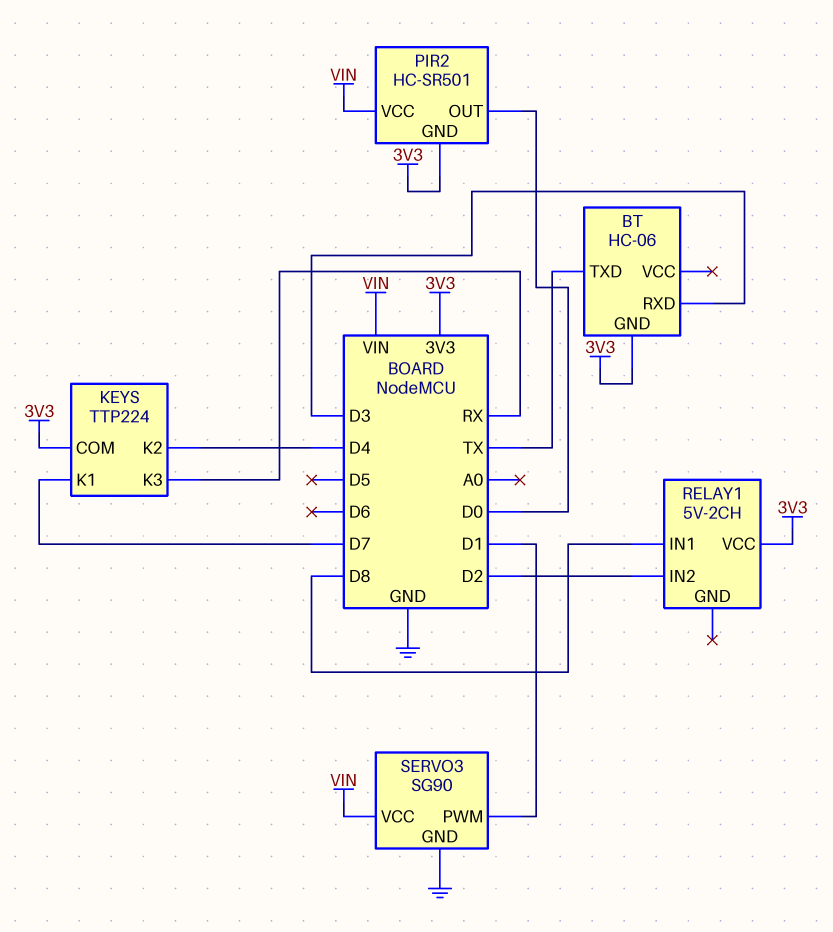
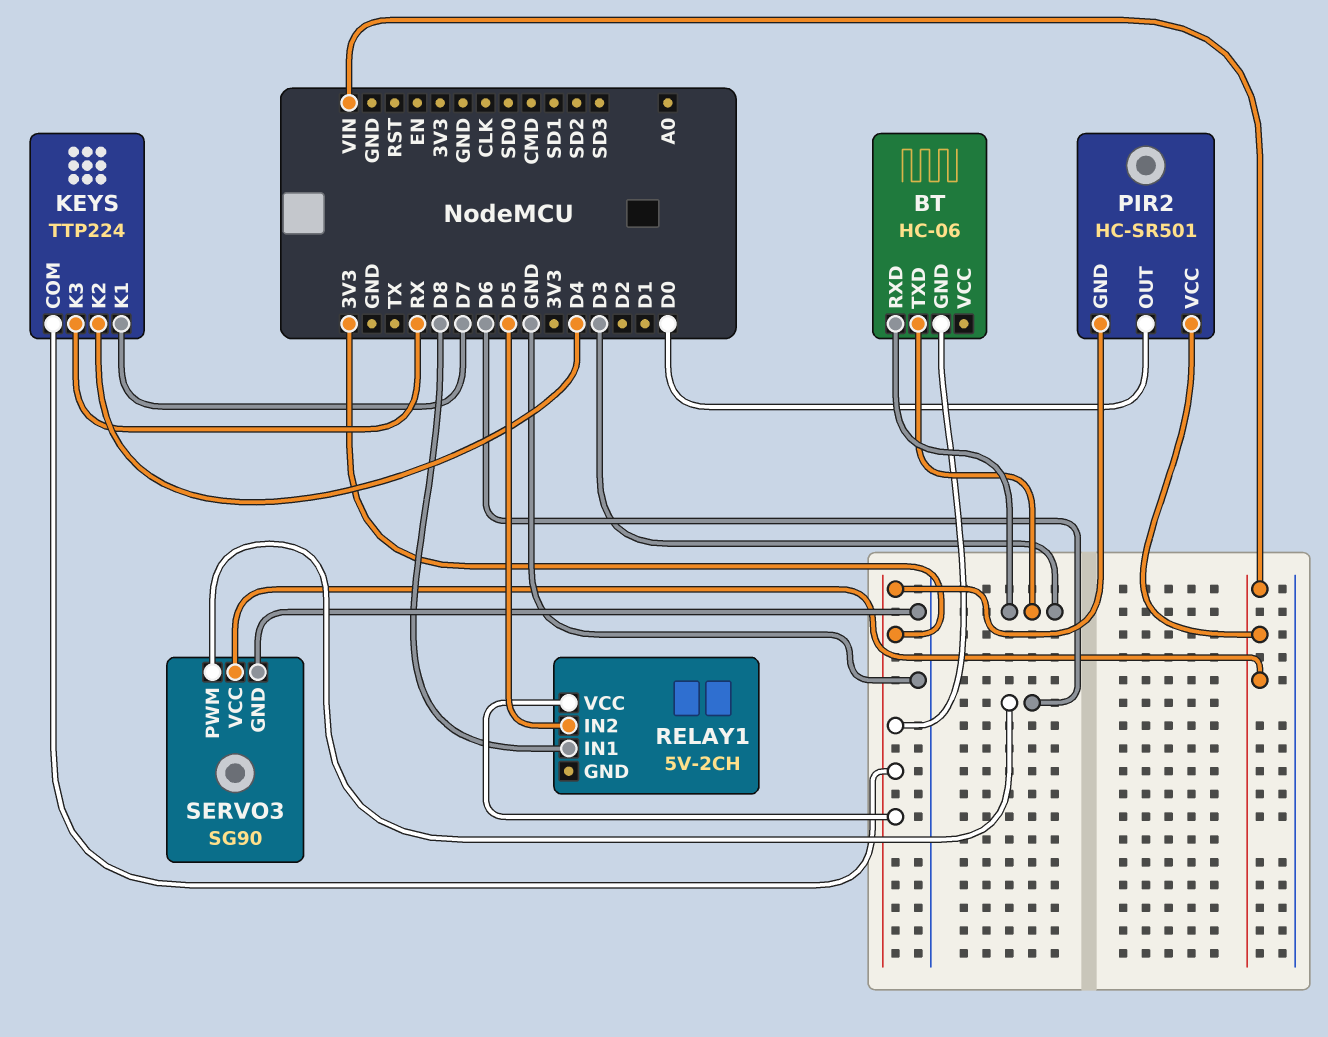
BT pin TXD: TX -> D3
RELAY1 pin IN2: D2 -> D5
SERVO3 pin PWM: D1 -> D6

